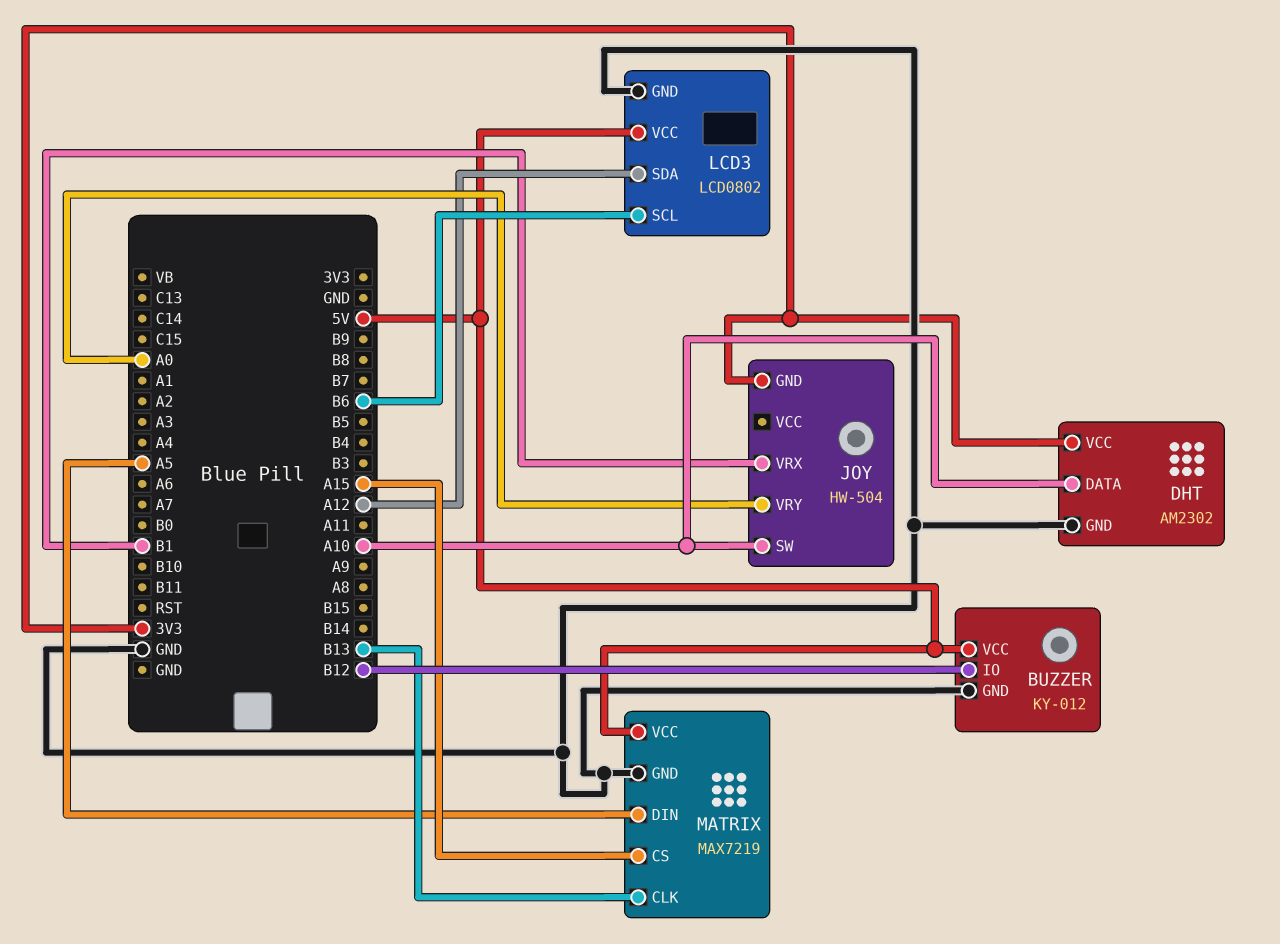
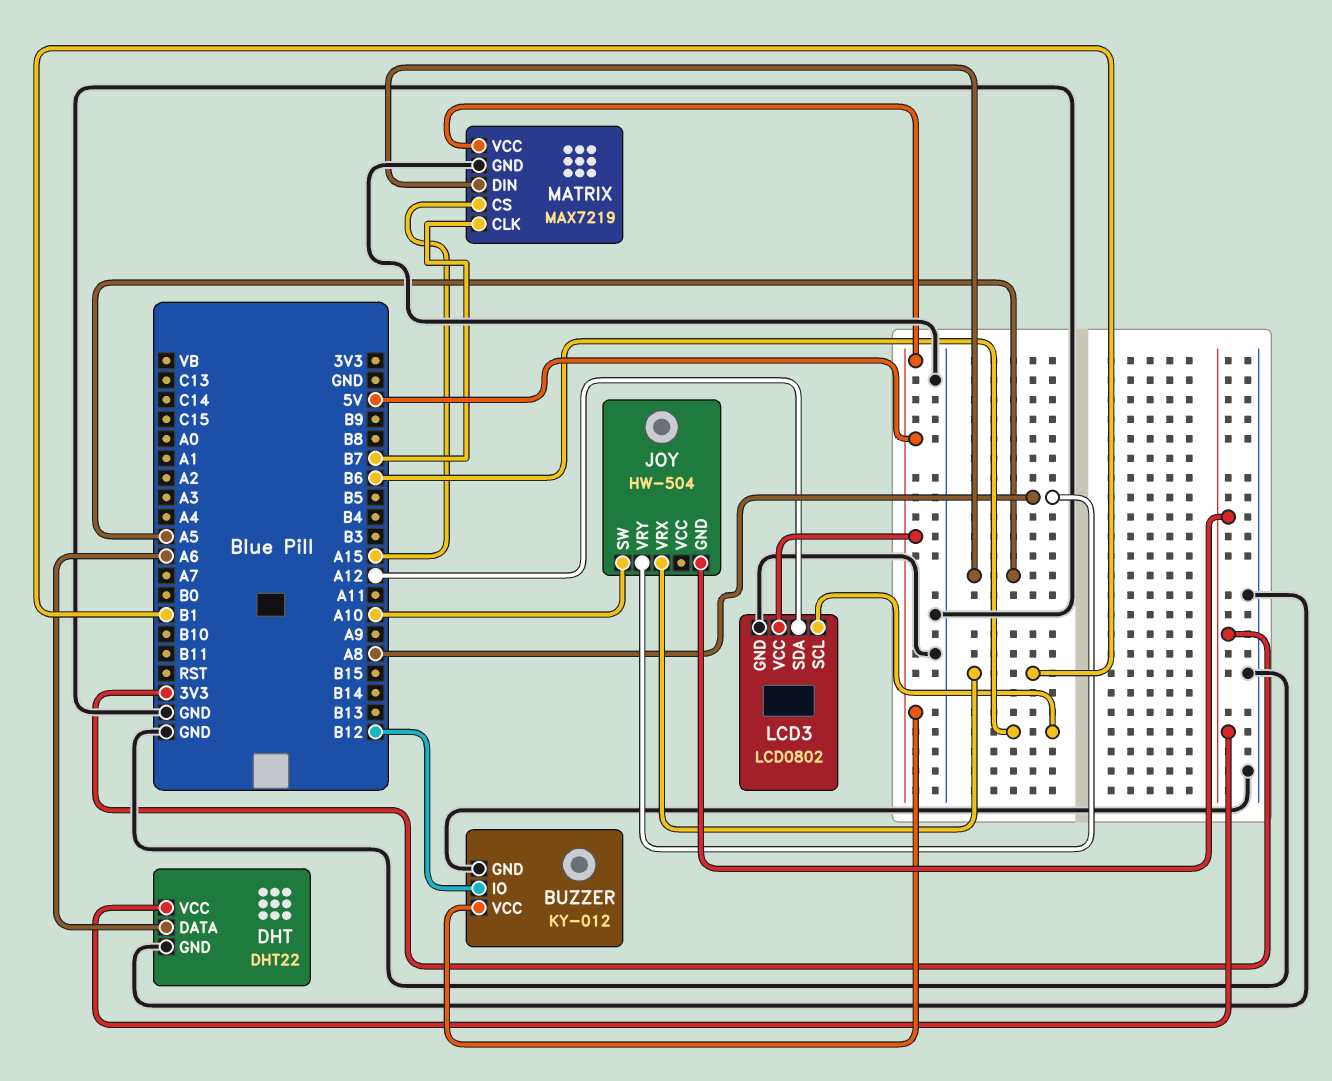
DHT: AM2302 -> DHT22
DHT pin DATA: A10 -> A6
JOY pin VRY: A0 -> A8
MATRIX pin CLK: B13 -> B7

